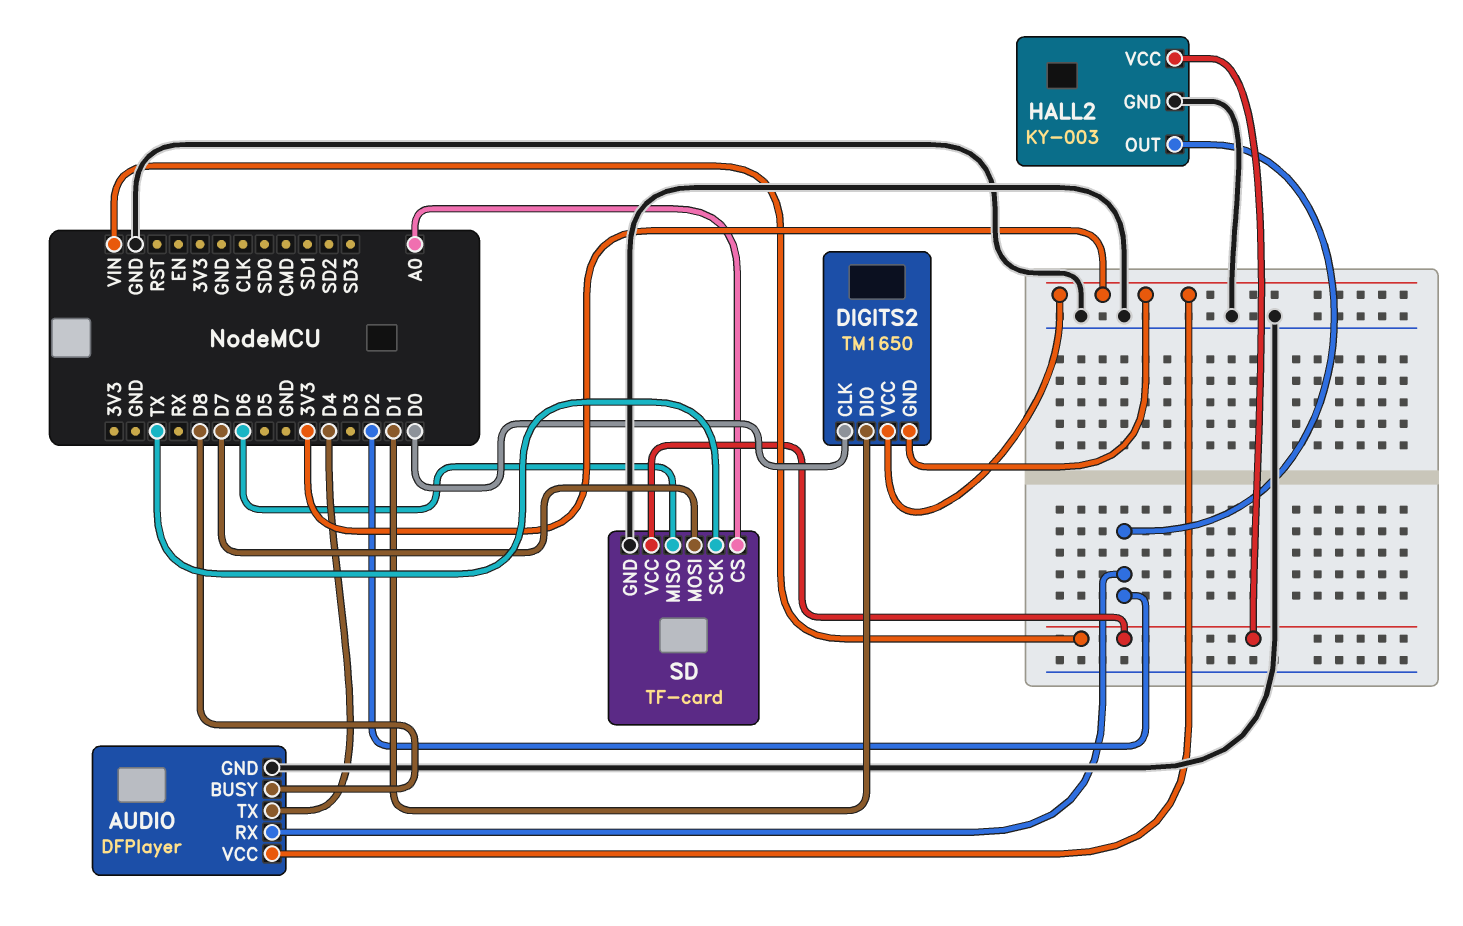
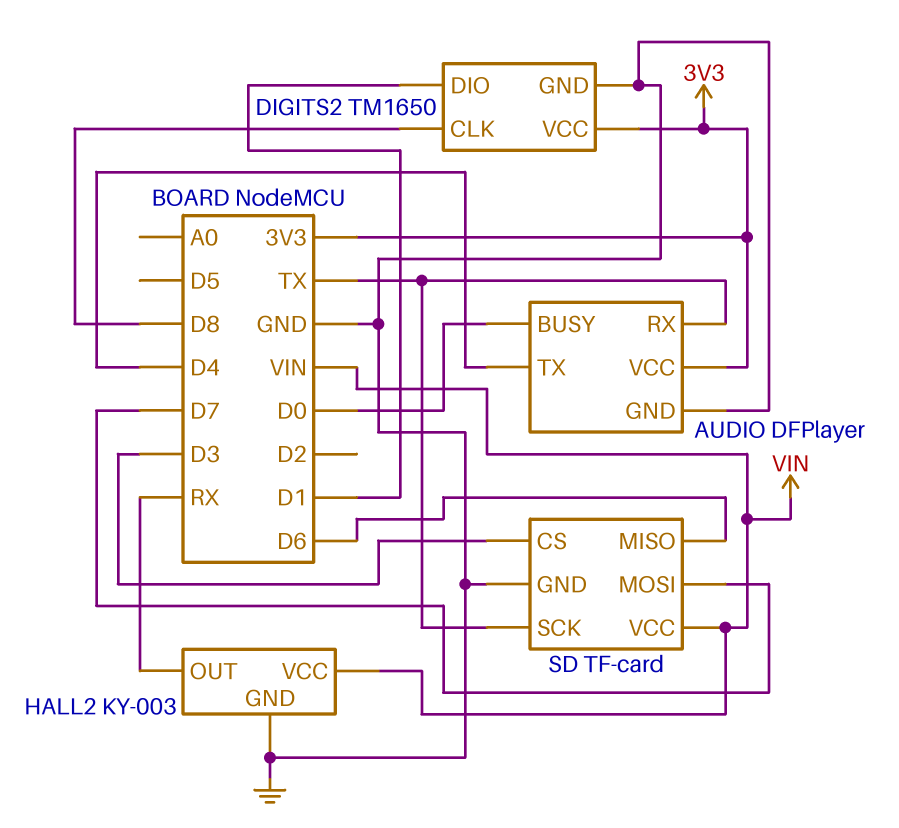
AUDIO pin BUSY: D8 -> D0
AUDIO pin RX: D2 -> TX
DIGITS2 pin CLK: D0 -> D8
DIGITS2 pin GND: 3V3 -> GND
HALL2 pin OUT: D2 -> RX
SD pin CS: A0 -> D3

